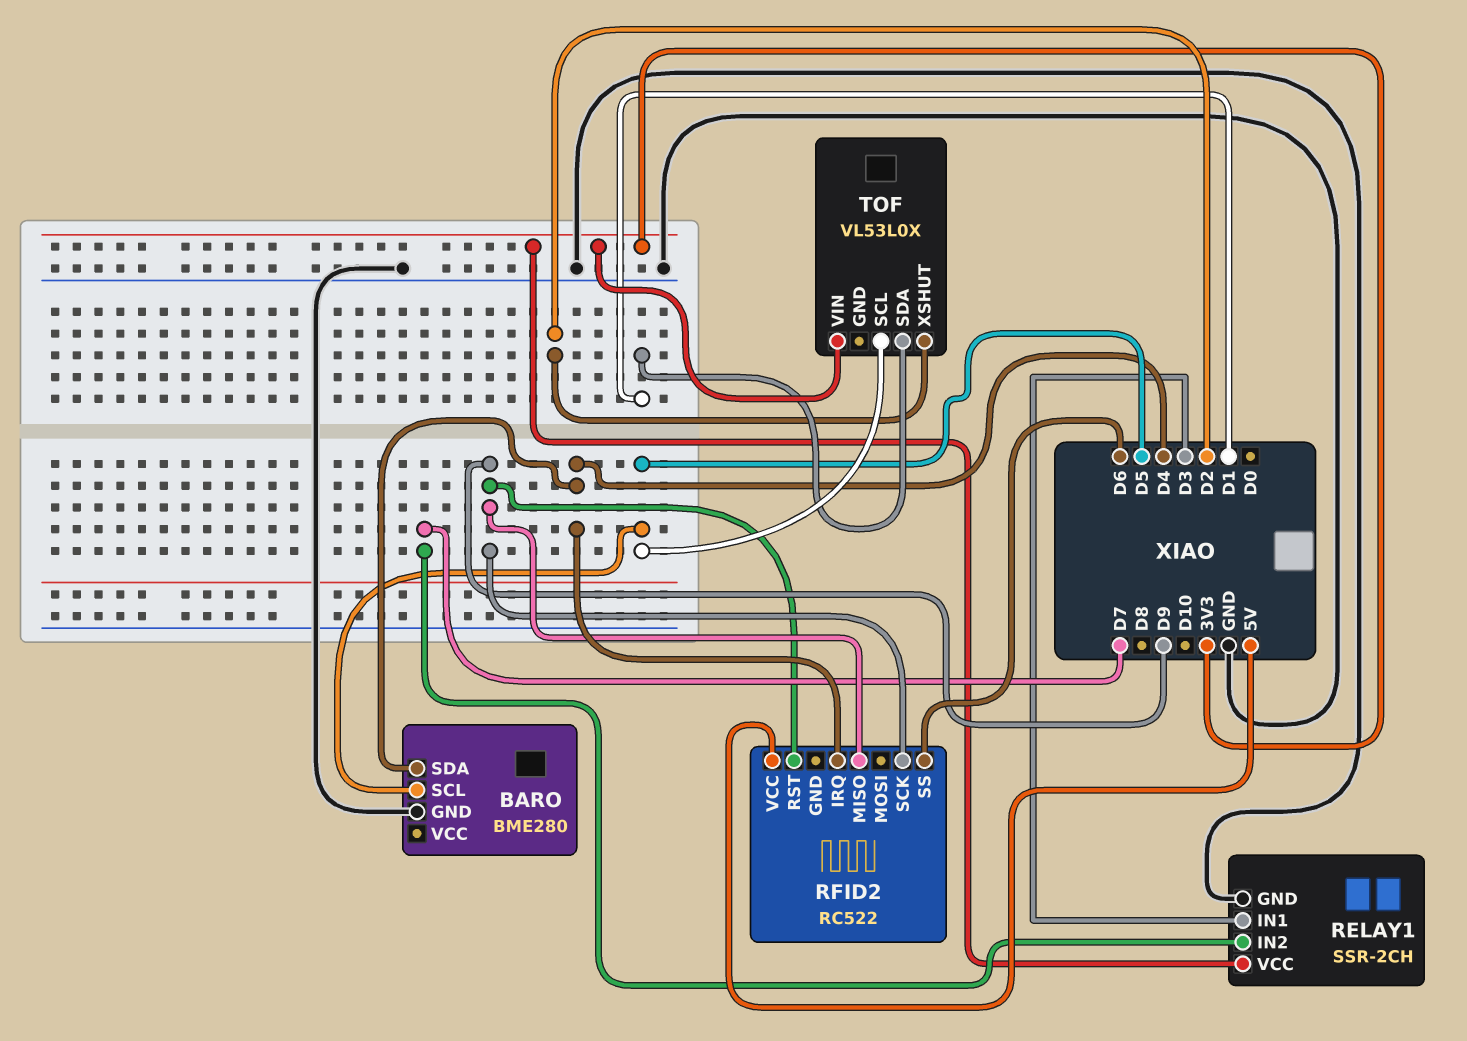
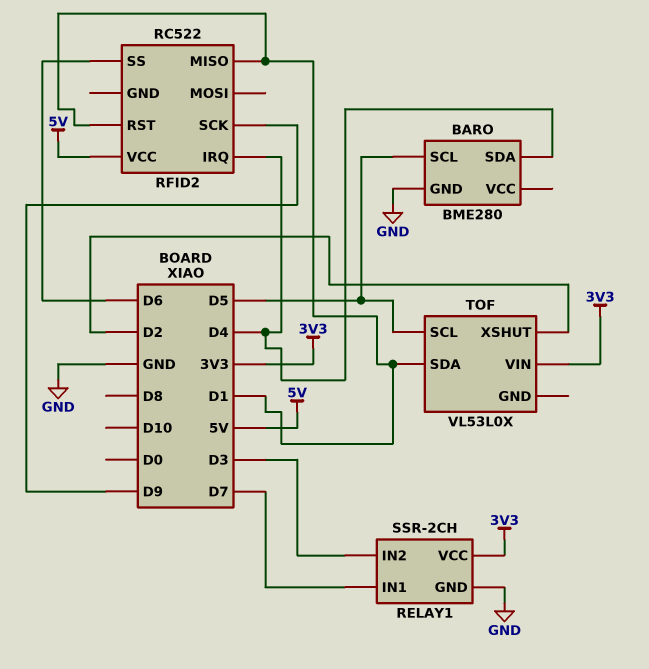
RELAY1 pin IN1: D3 -> D7
RELAY1 pin IN2: D7 -> D3
RFID2 pin MISO: D9 -> D1
RFID2 pin RST: D9 -> D1

